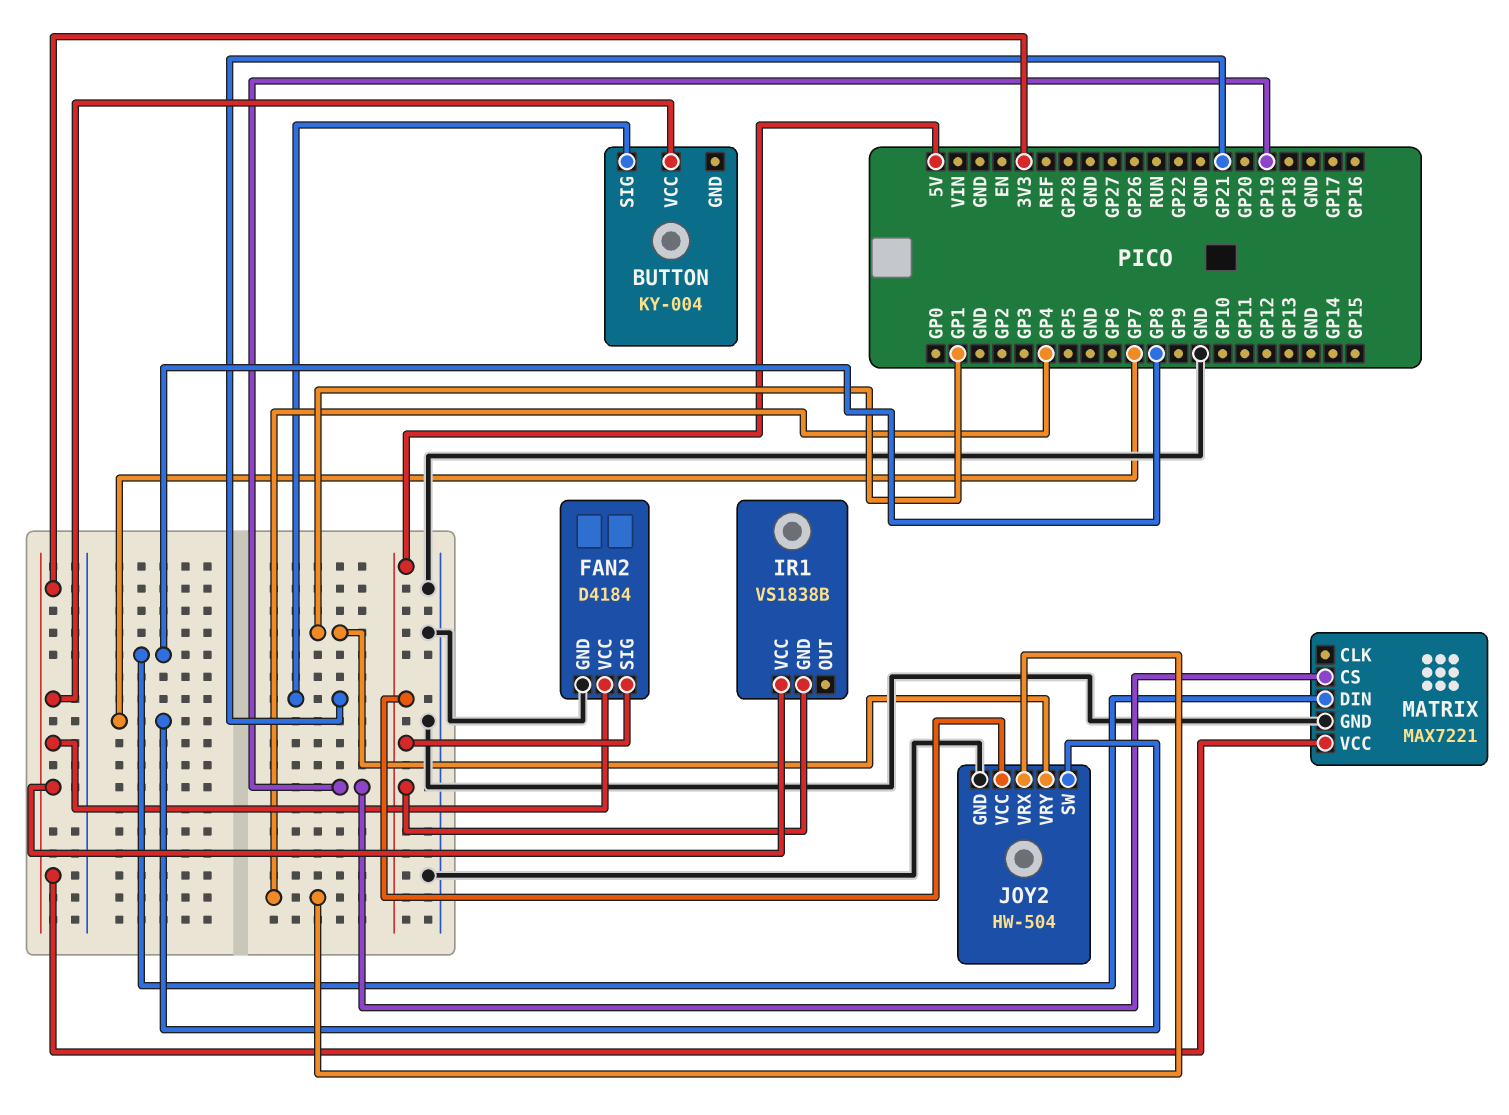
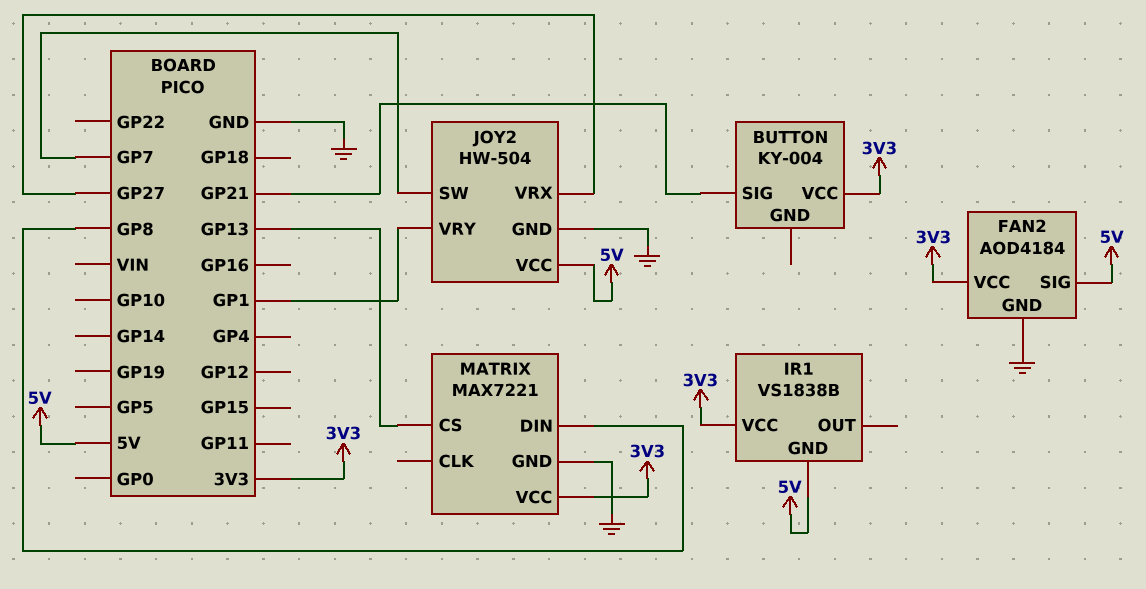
FAN2: D4184 -> AOD4184
JOY2 pin VRX: GP4 -> GP27
MATRIX pin CS: GP19 -> GP13

